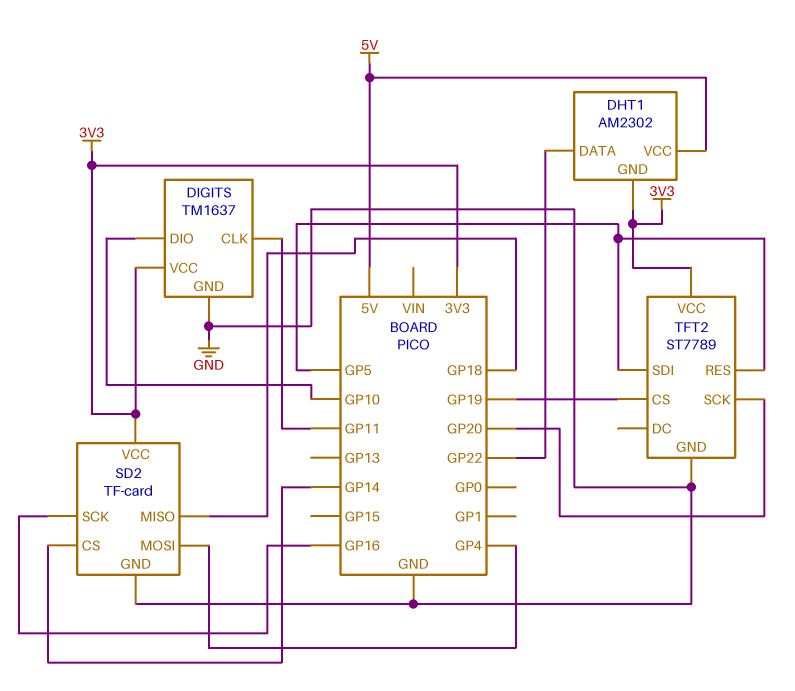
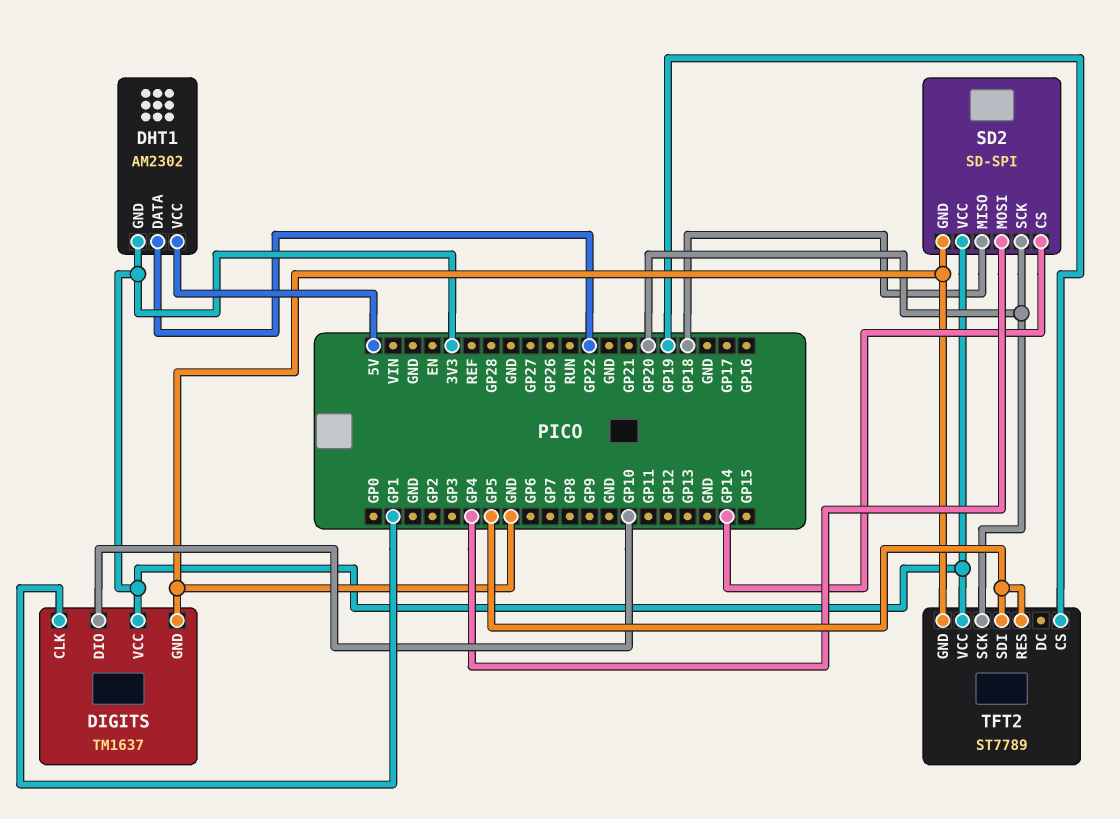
DIGITS pin CLK: GP11 -> GP1
SD2: TF-card -> SD-SPI
SD2 pin SCK: GP16 -> GP20

